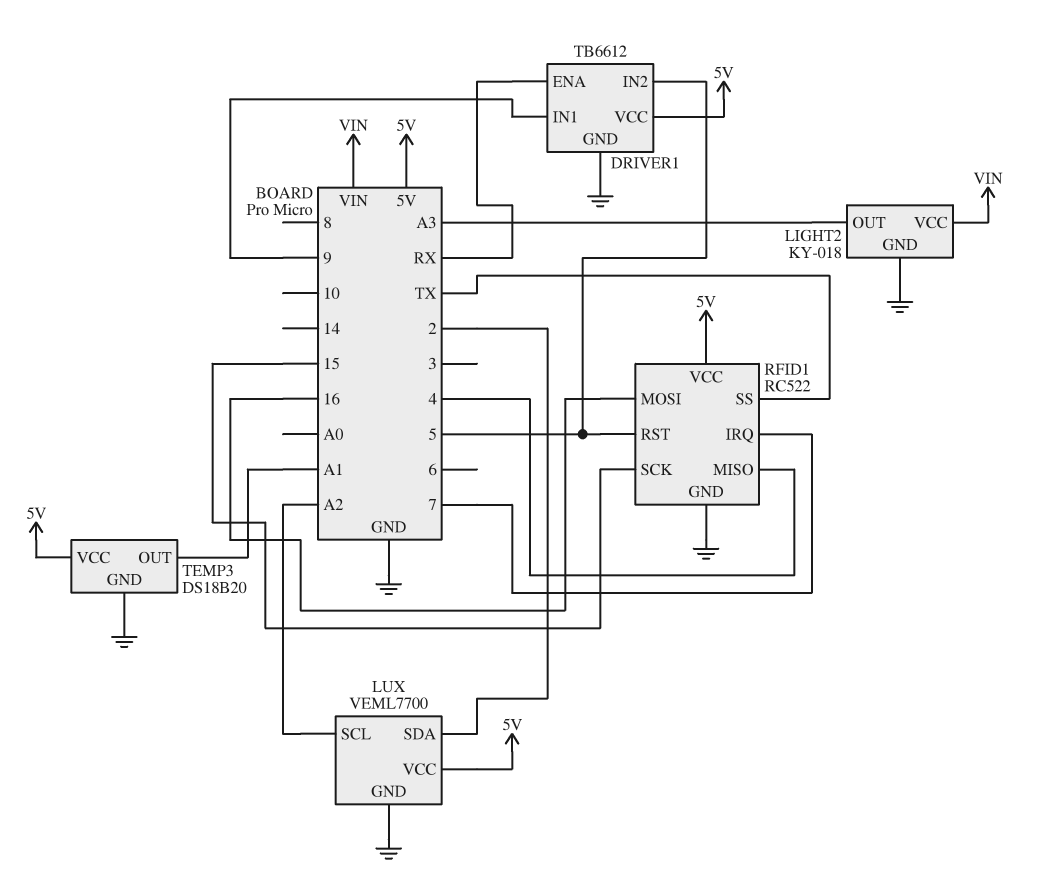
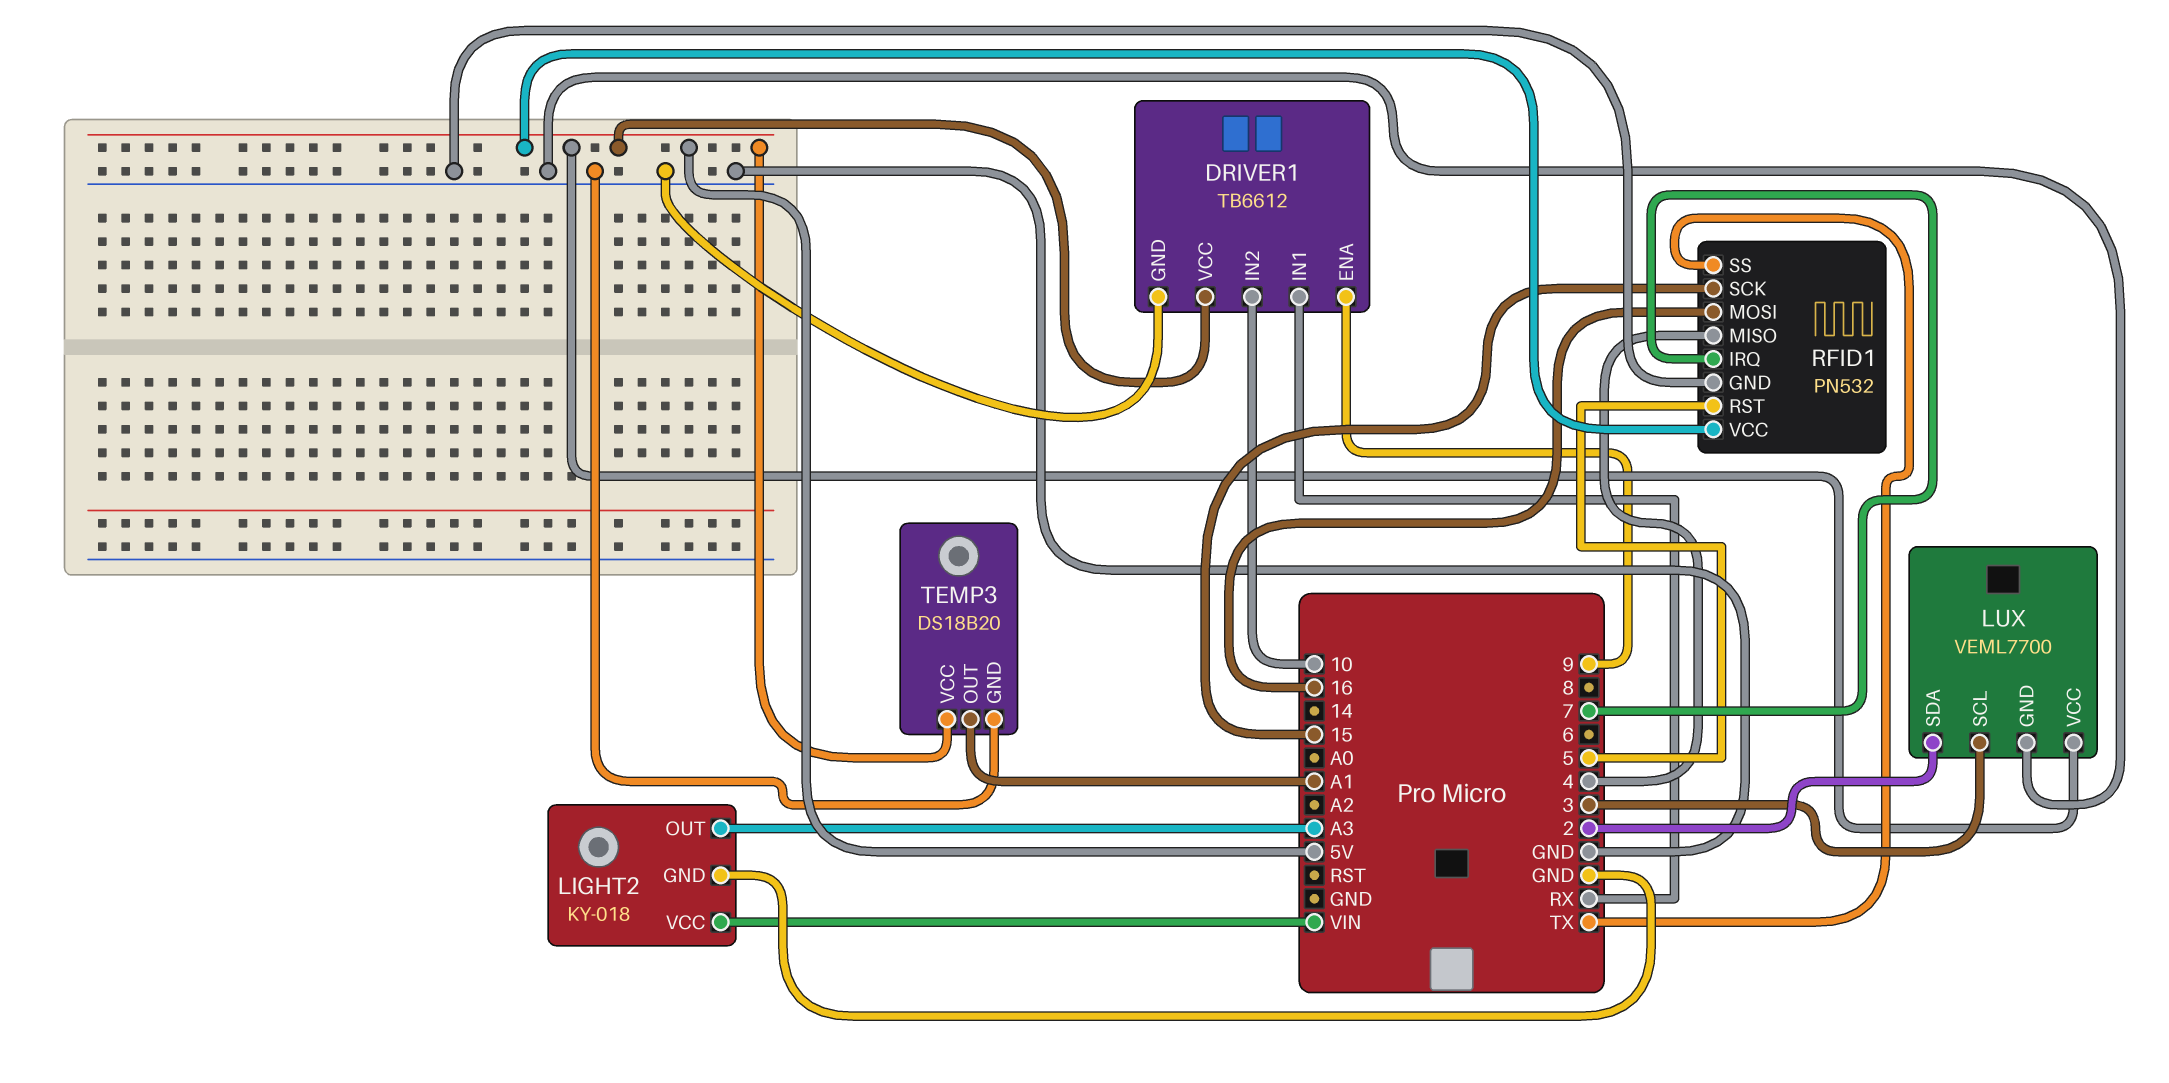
DRIVER1 pin ENA: RX -> 9
DRIVER1 pin IN1: 9 -> RX
DRIVER1 pin IN2: 5 -> 10
LUX pin SCL: A2 -> 3
RFID1: RC522 -> PN532

